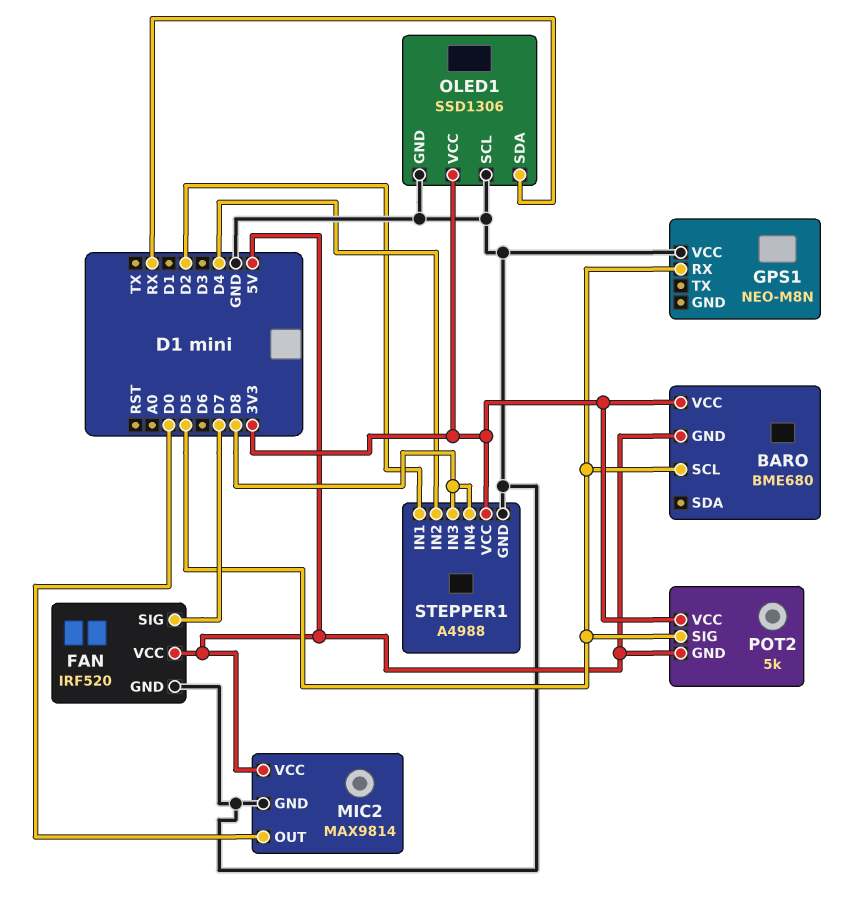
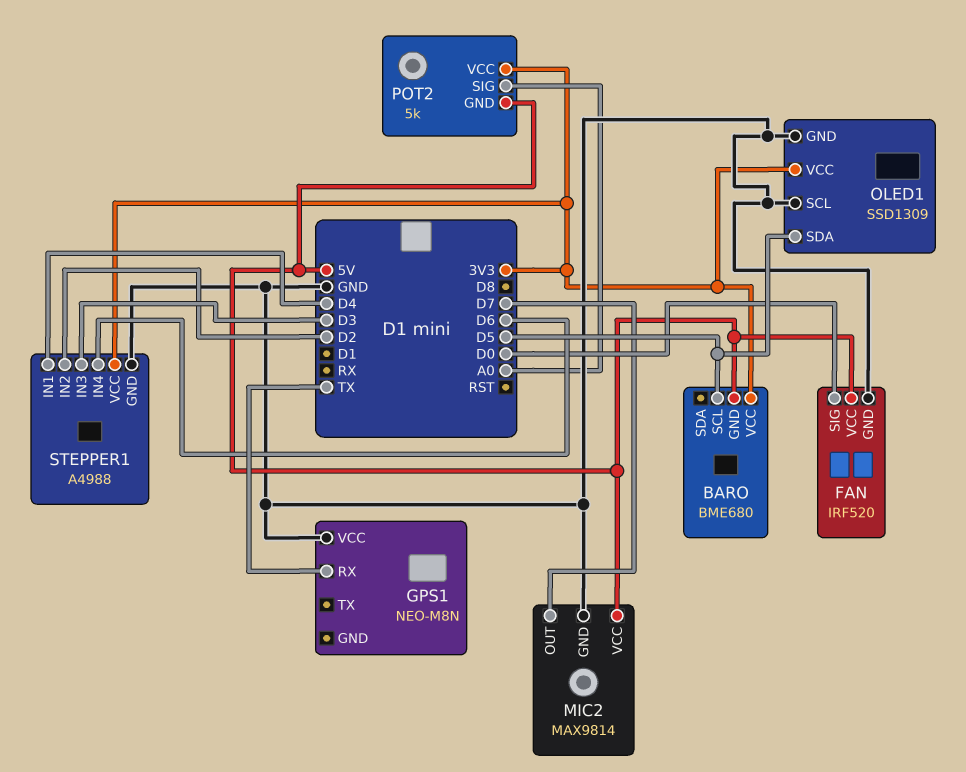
FAN pin SIG: D7 -> D0
GPS1 pin RX: D5 -> TX
MIC2 pin OUT: D0 -> D7
OLED1: SSD1306 -> SSD1309
OLED1 pin SDA: RX -> D5
POT2 pin SIG: D5 -> A0
STEPPER1 pin IN1: D2 -> D4
STEPPER1 pin IN2: D4 -> D2
STEPPER1 pin IN3: D8 -> D3
STEPPER1 pin IN4: D8 -> D6

